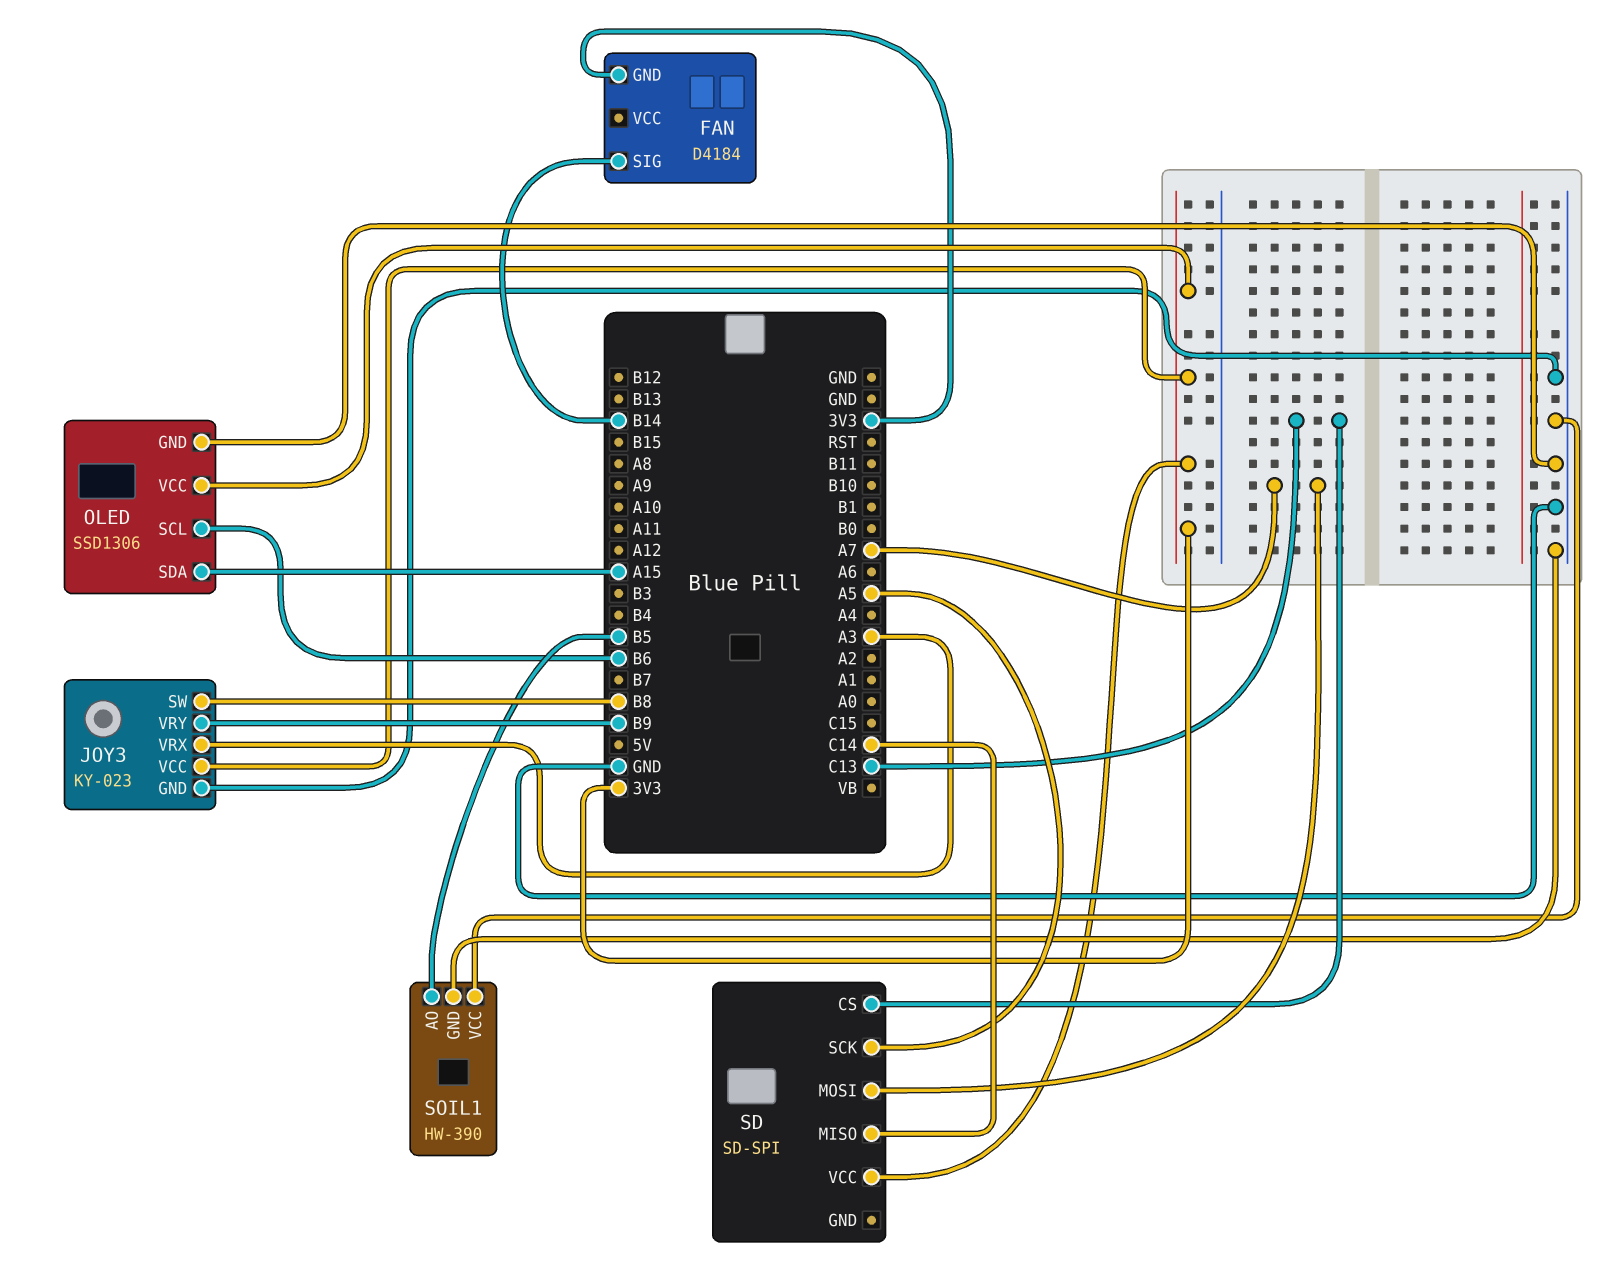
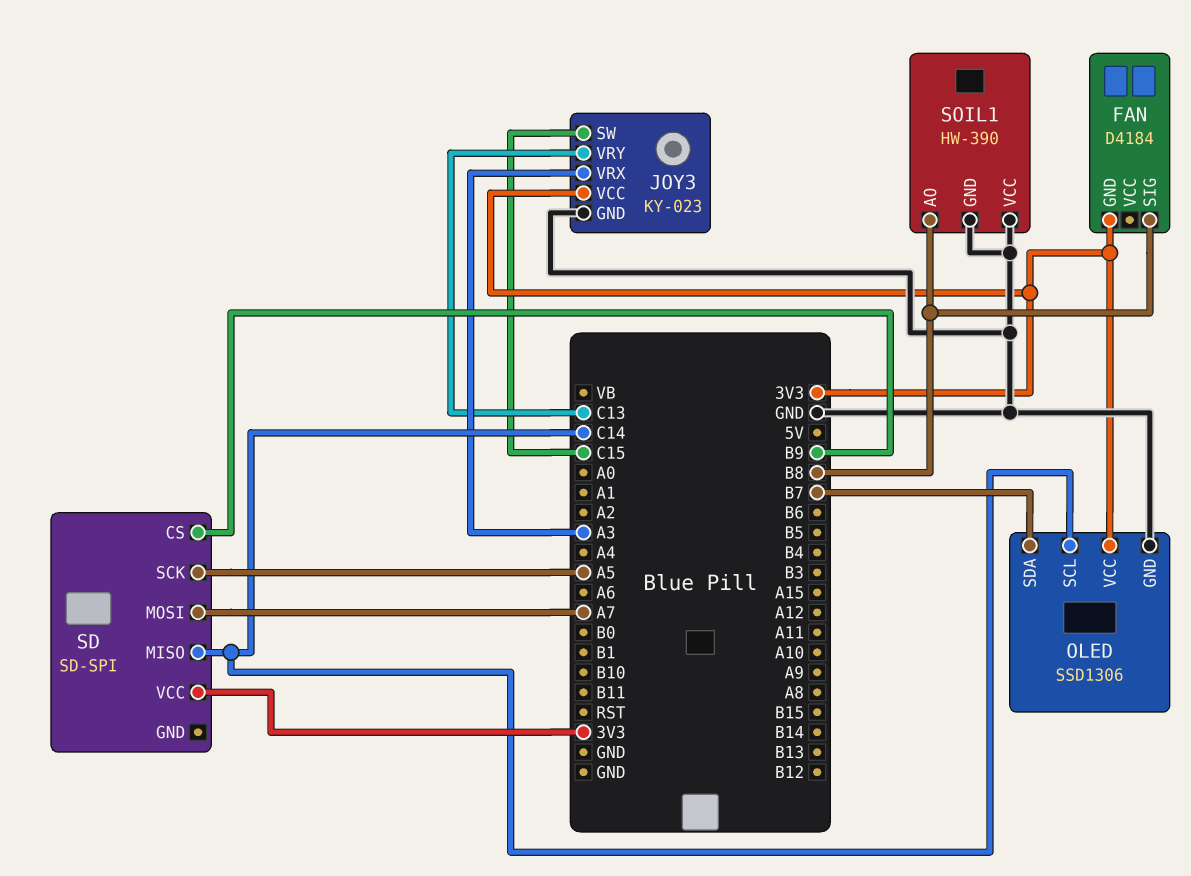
FAN pin SIG: B14 -> B8
JOY3 pin SW: B8 -> C15
JOY3 pin VRY: B9 -> C13
OLED pin SCL: B6 -> C14
OLED pin SDA: A15 -> B7
SD pin CS: C13 -> B9
SOIL1 pin AO: B5 -> B8

